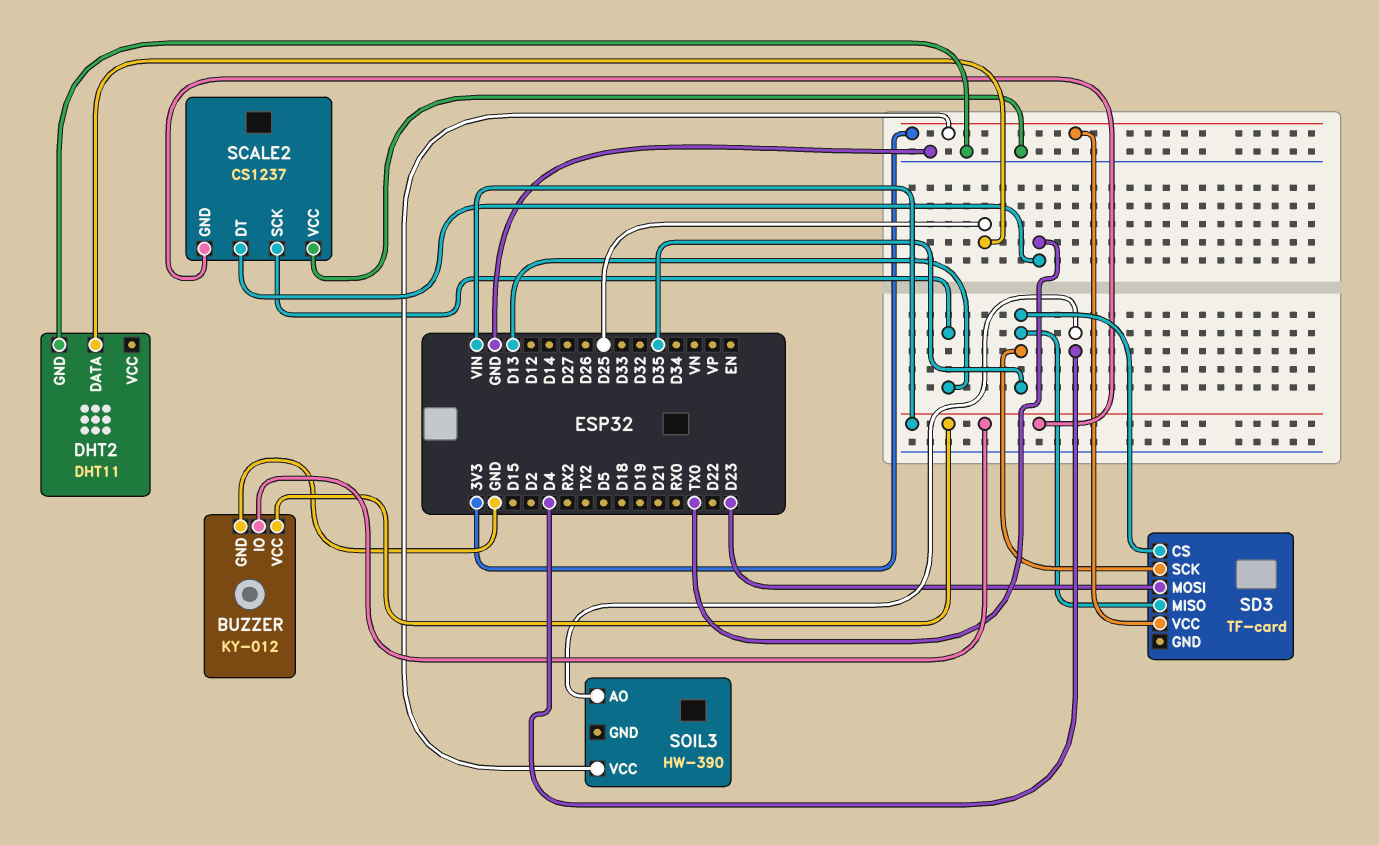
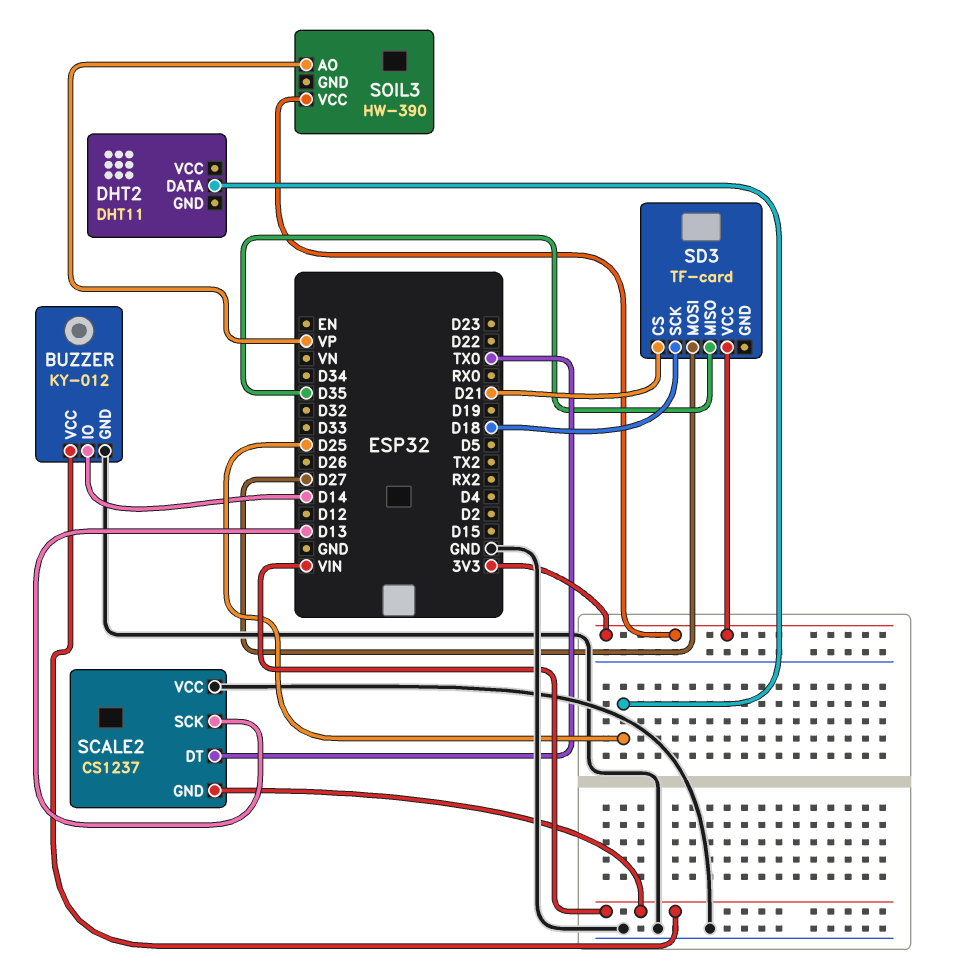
BUZZER pin IO: VIN -> D14
DHT2 pin GND: GND -> none
SD3 pin CS: D35 -> D21
SD3 pin MOSI: D23 -> D27
SD3 pin SCK: D35 -> D18
SOIL3 pin AO: D4 -> VP

